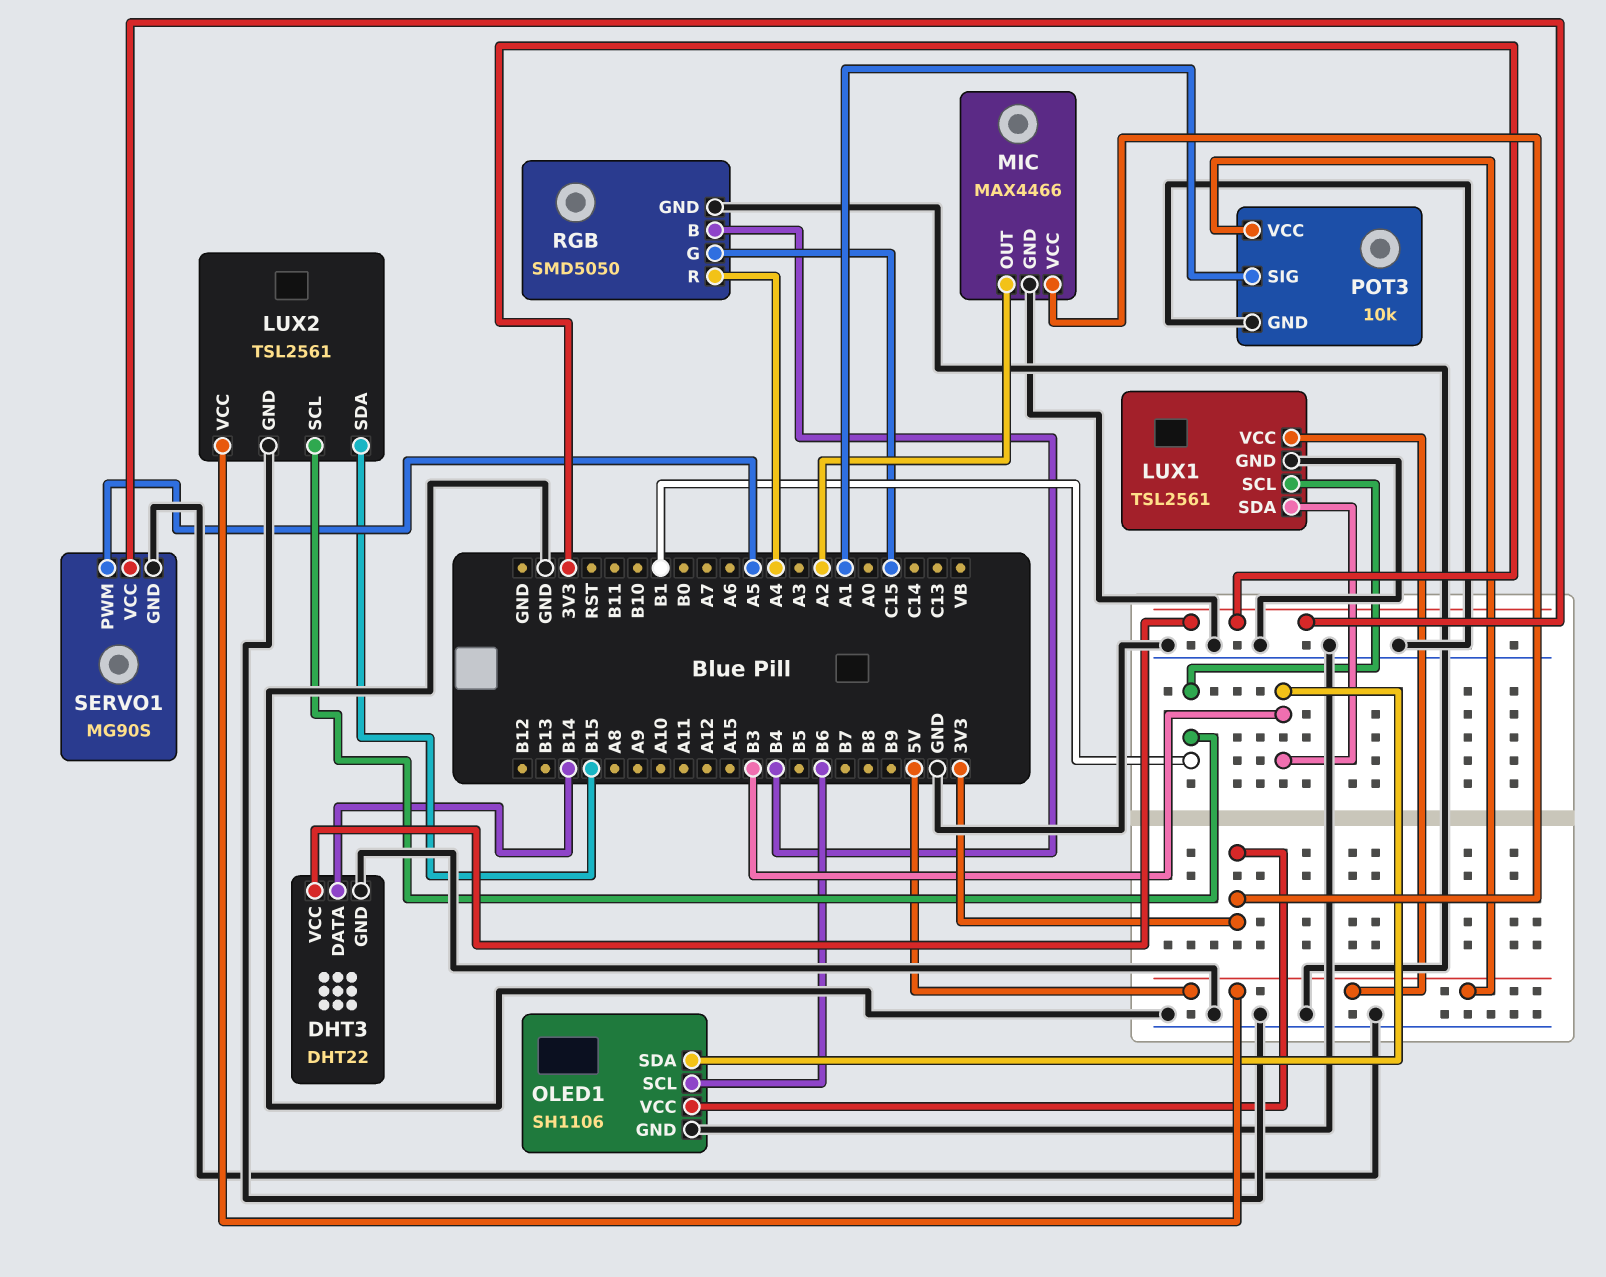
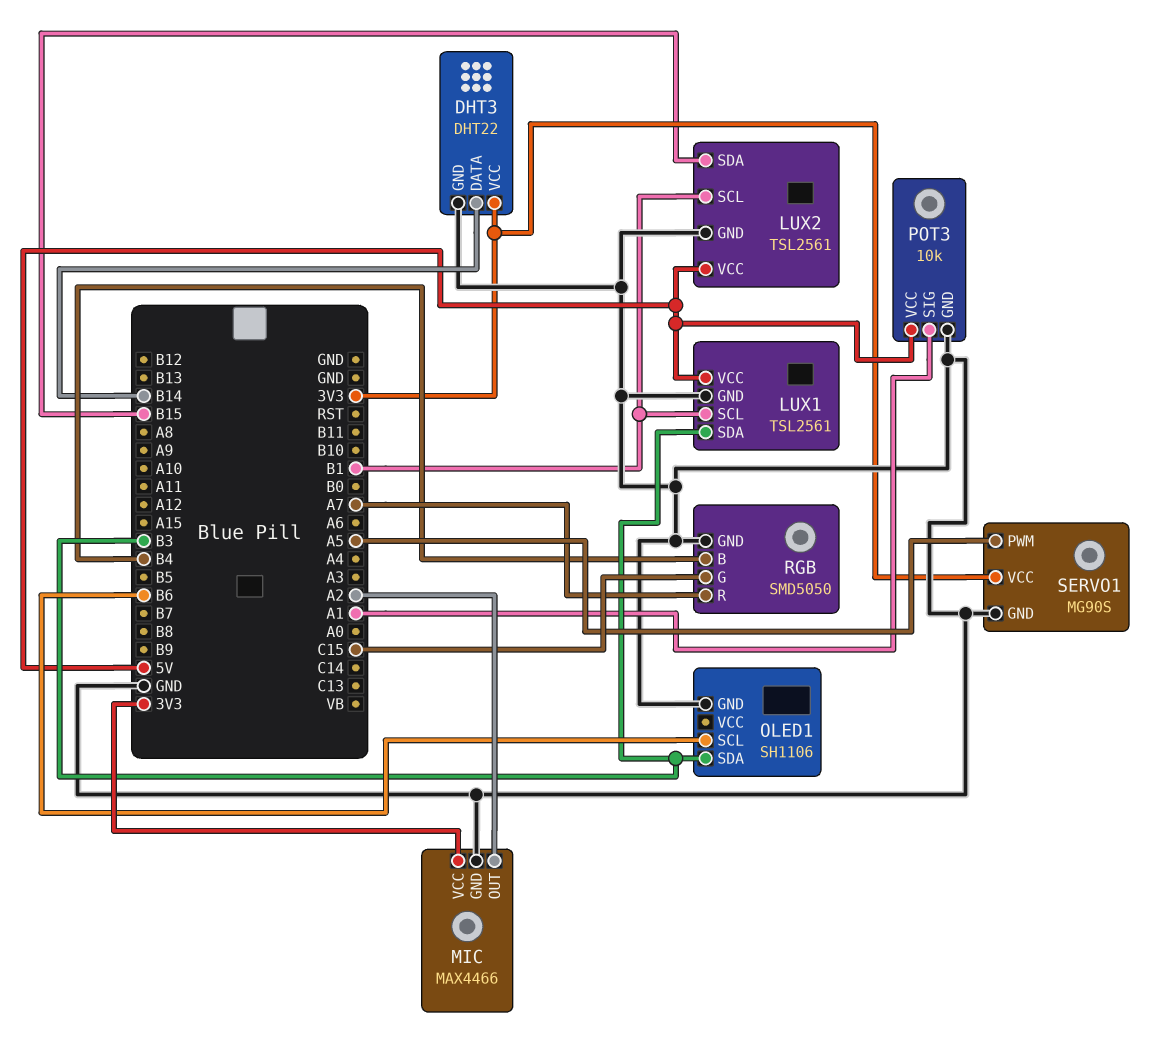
OLED1 pin VCC: 3V3 -> none
RGB pin R: A4 -> A7

